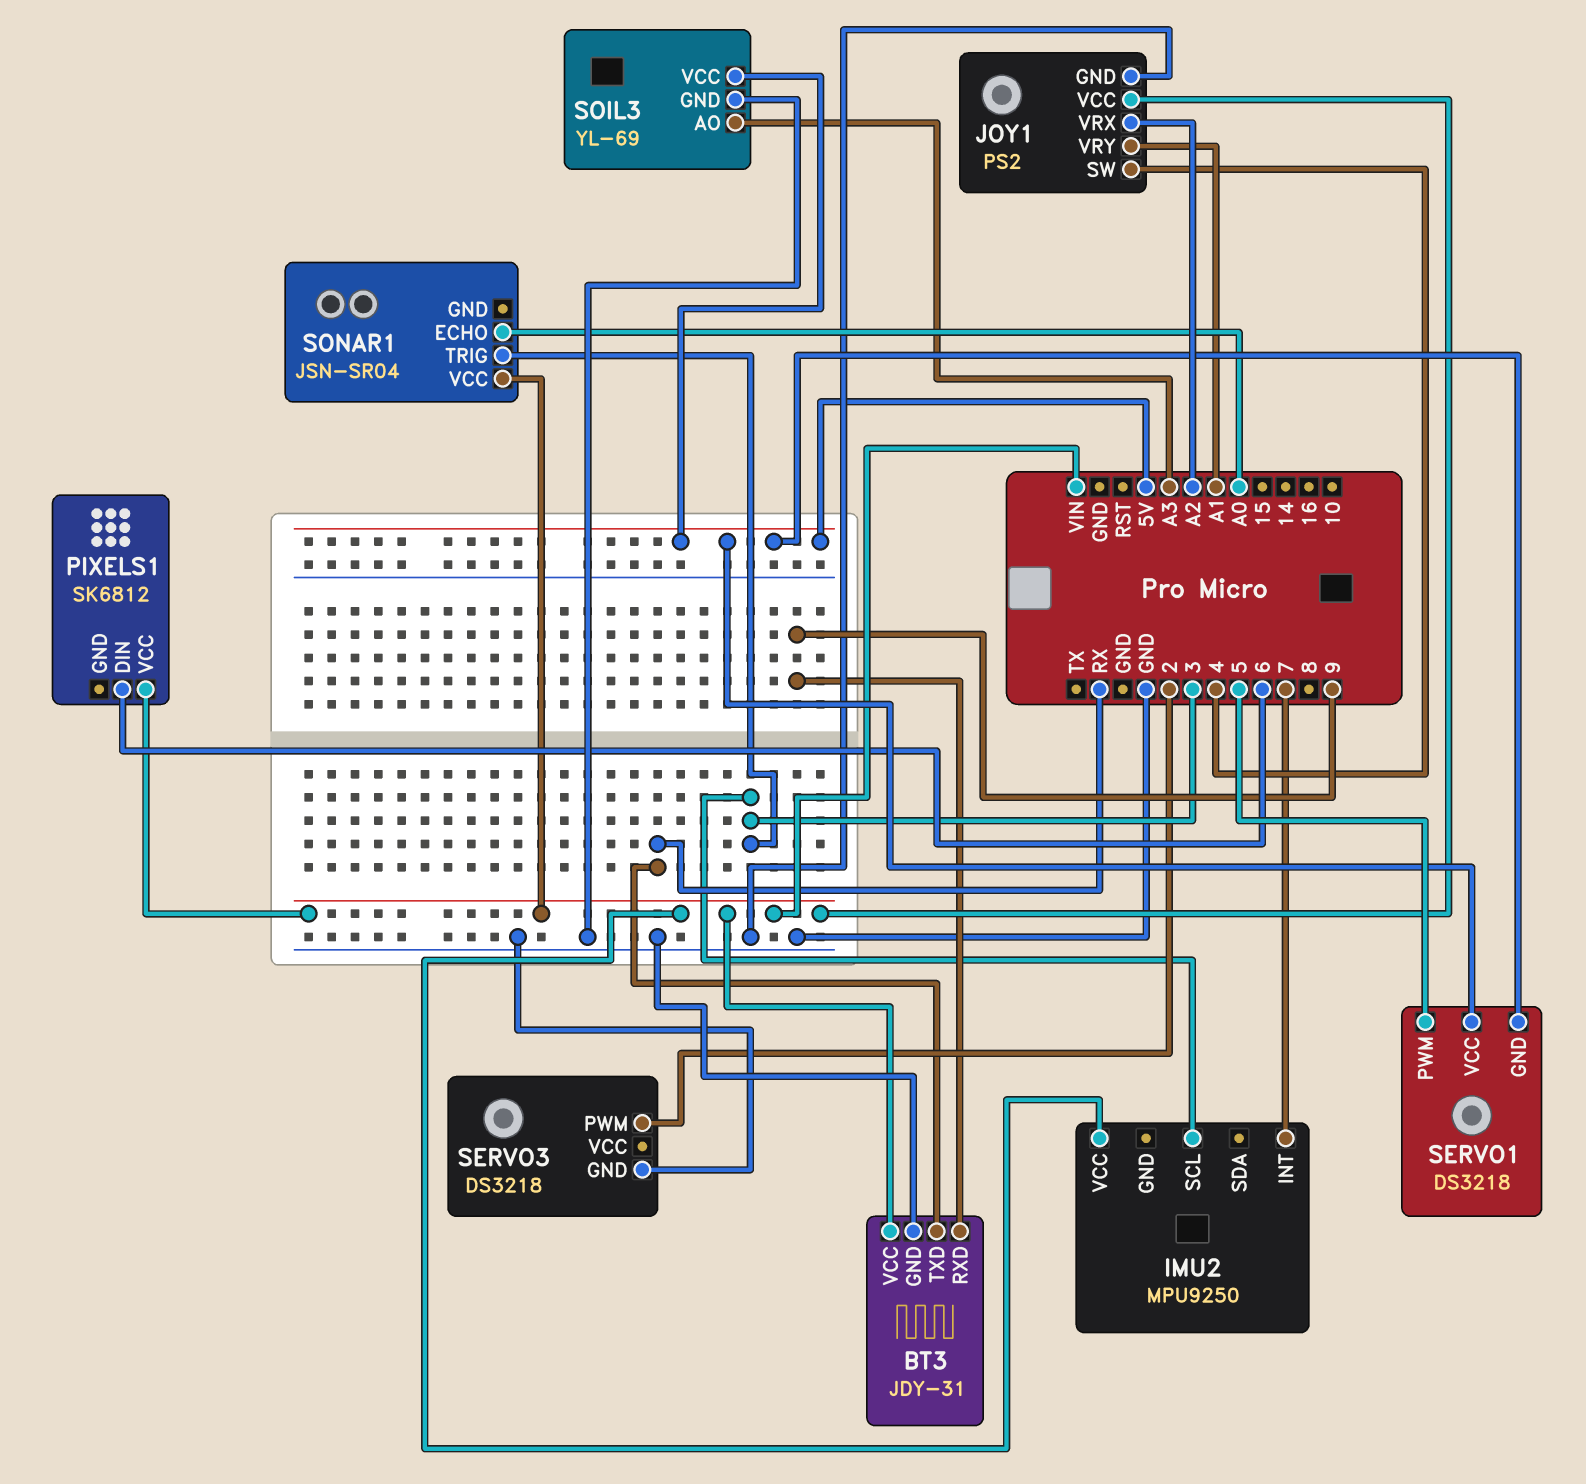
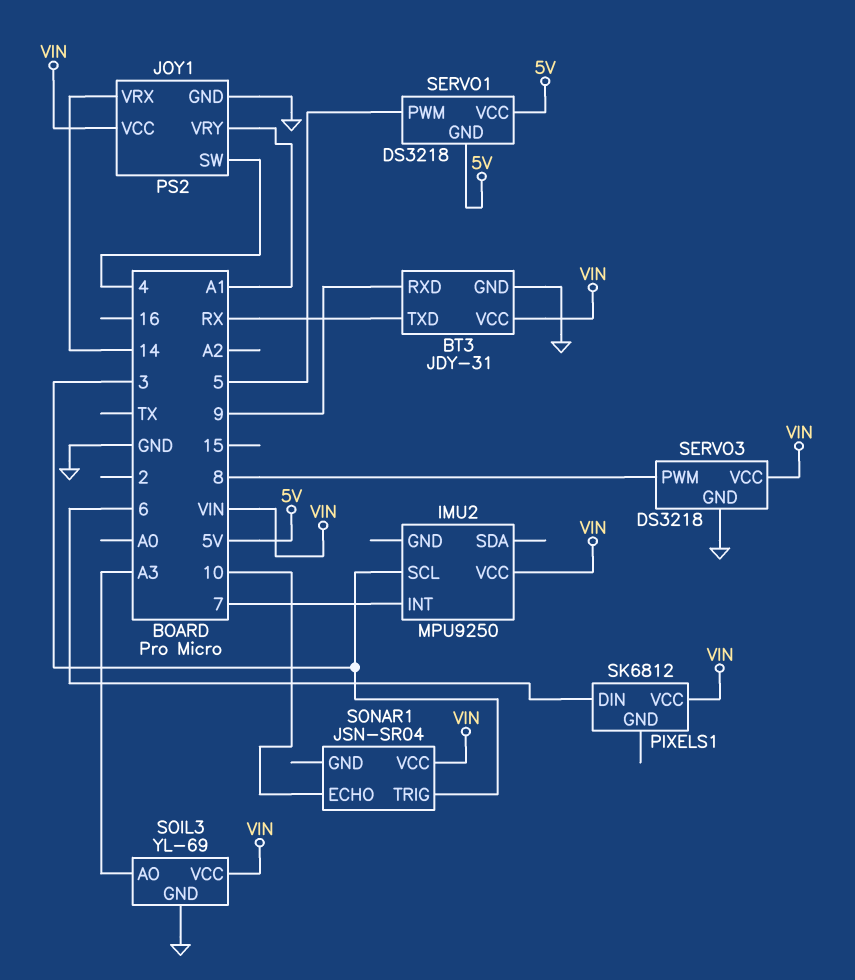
JOY1 pin VRX: A2 -> 14
SERVO3 pin PWM: 2 -> 8
SERVO3 pin VCC: none -> VIN
SOIL3 pin VCC: 5V -> VIN
SONAR1 pin ECHO: A0 -> 10

